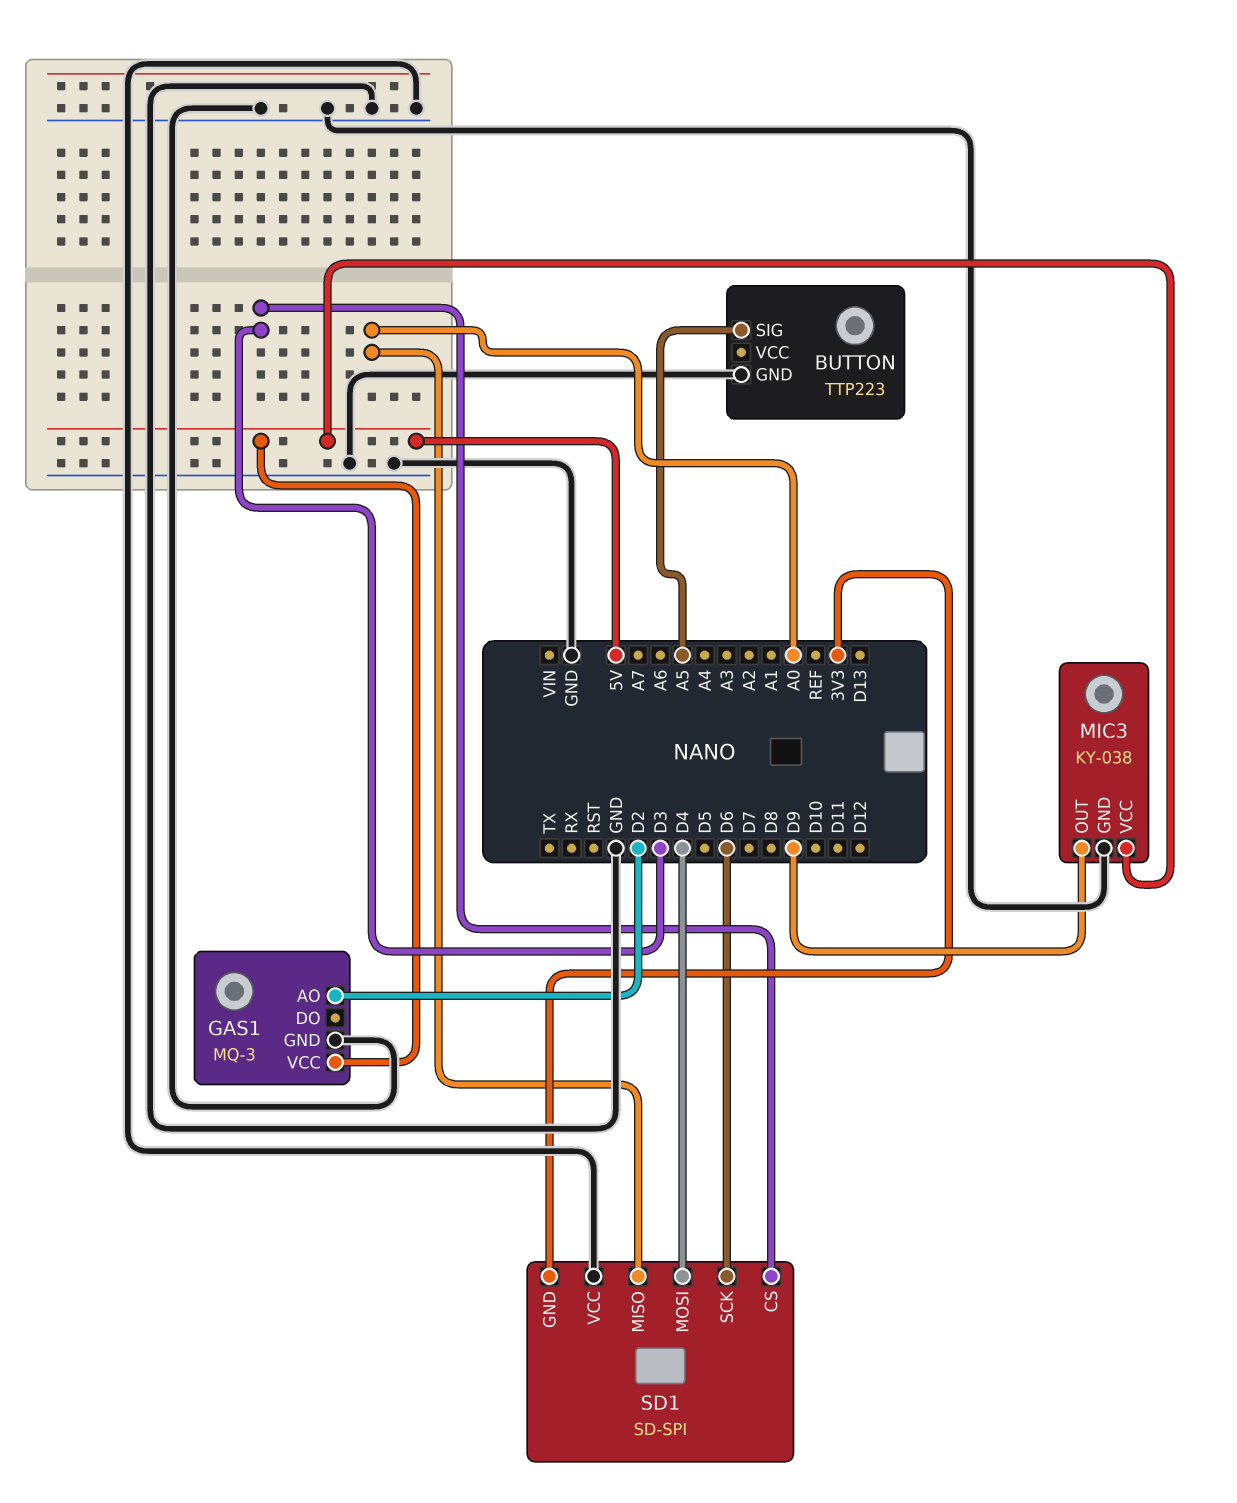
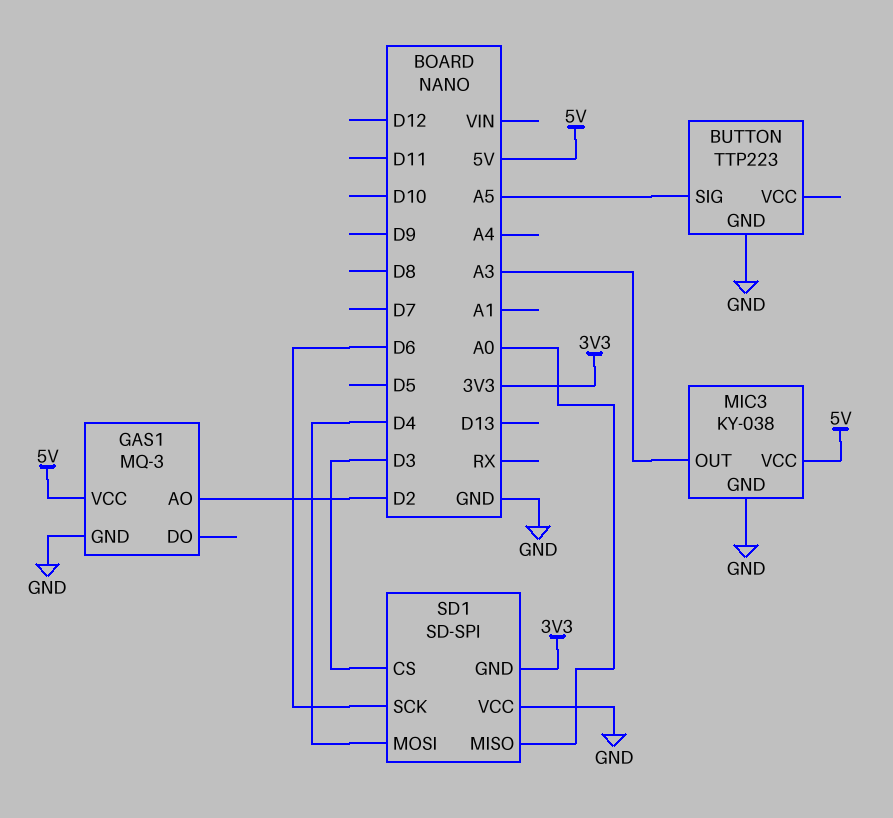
MIC3 pin OUT: D9 -> A3

